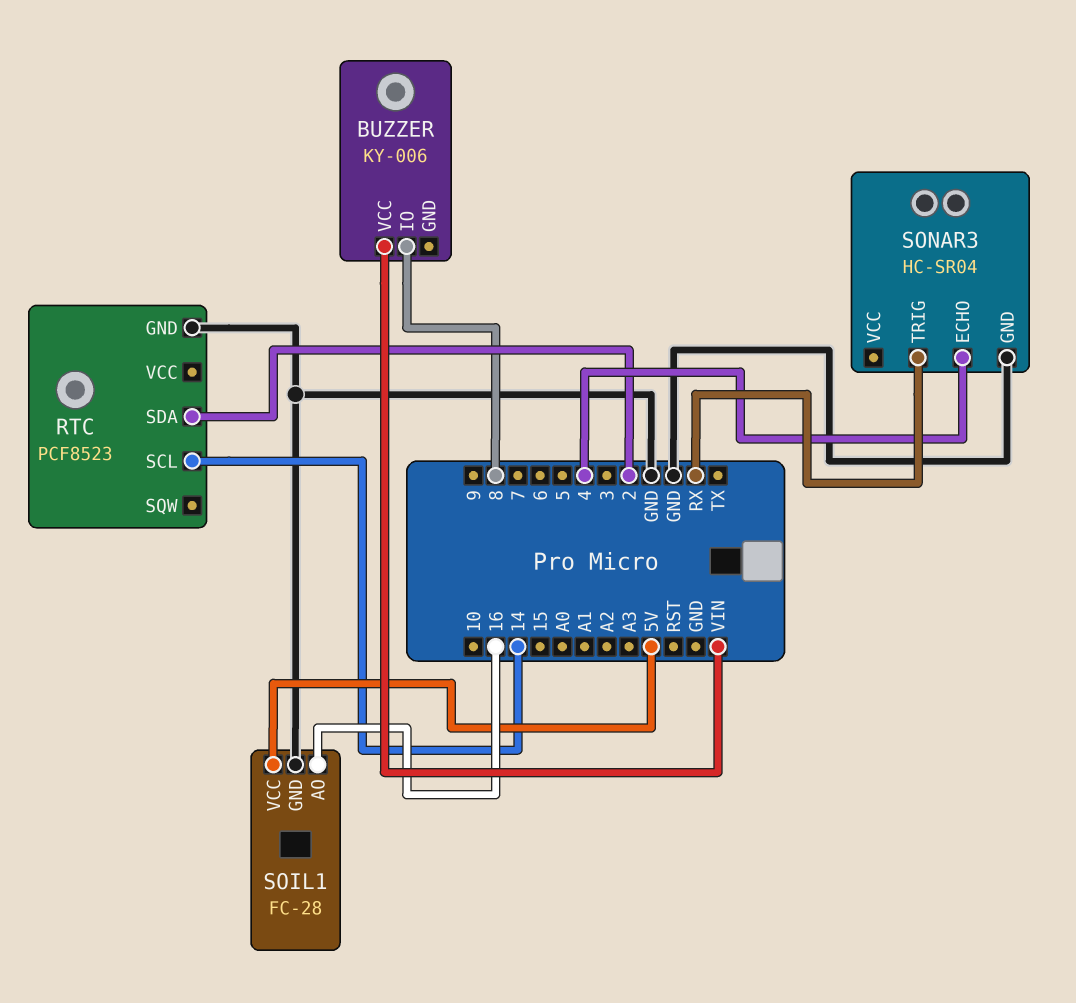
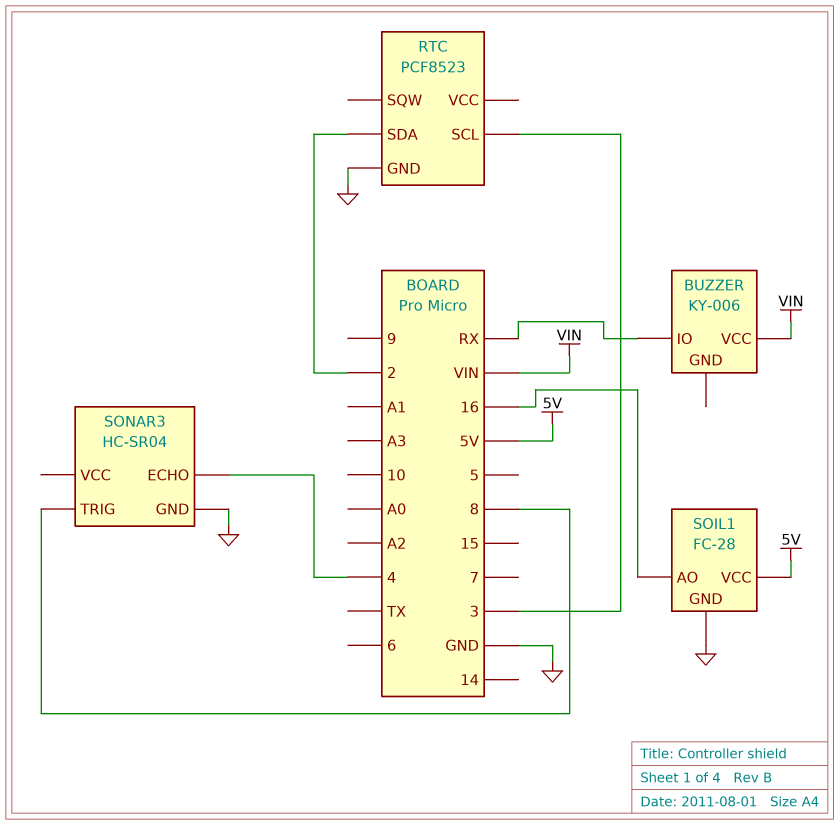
BUZZER pin IO: 8 -> RX
RTC pin SCL: 14 -> 3
SONAR3 pin TRIG: RX -> 8

